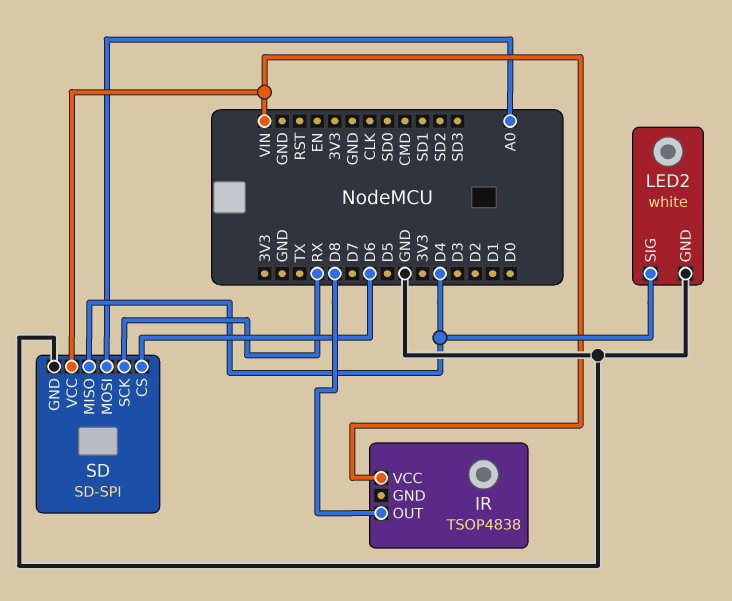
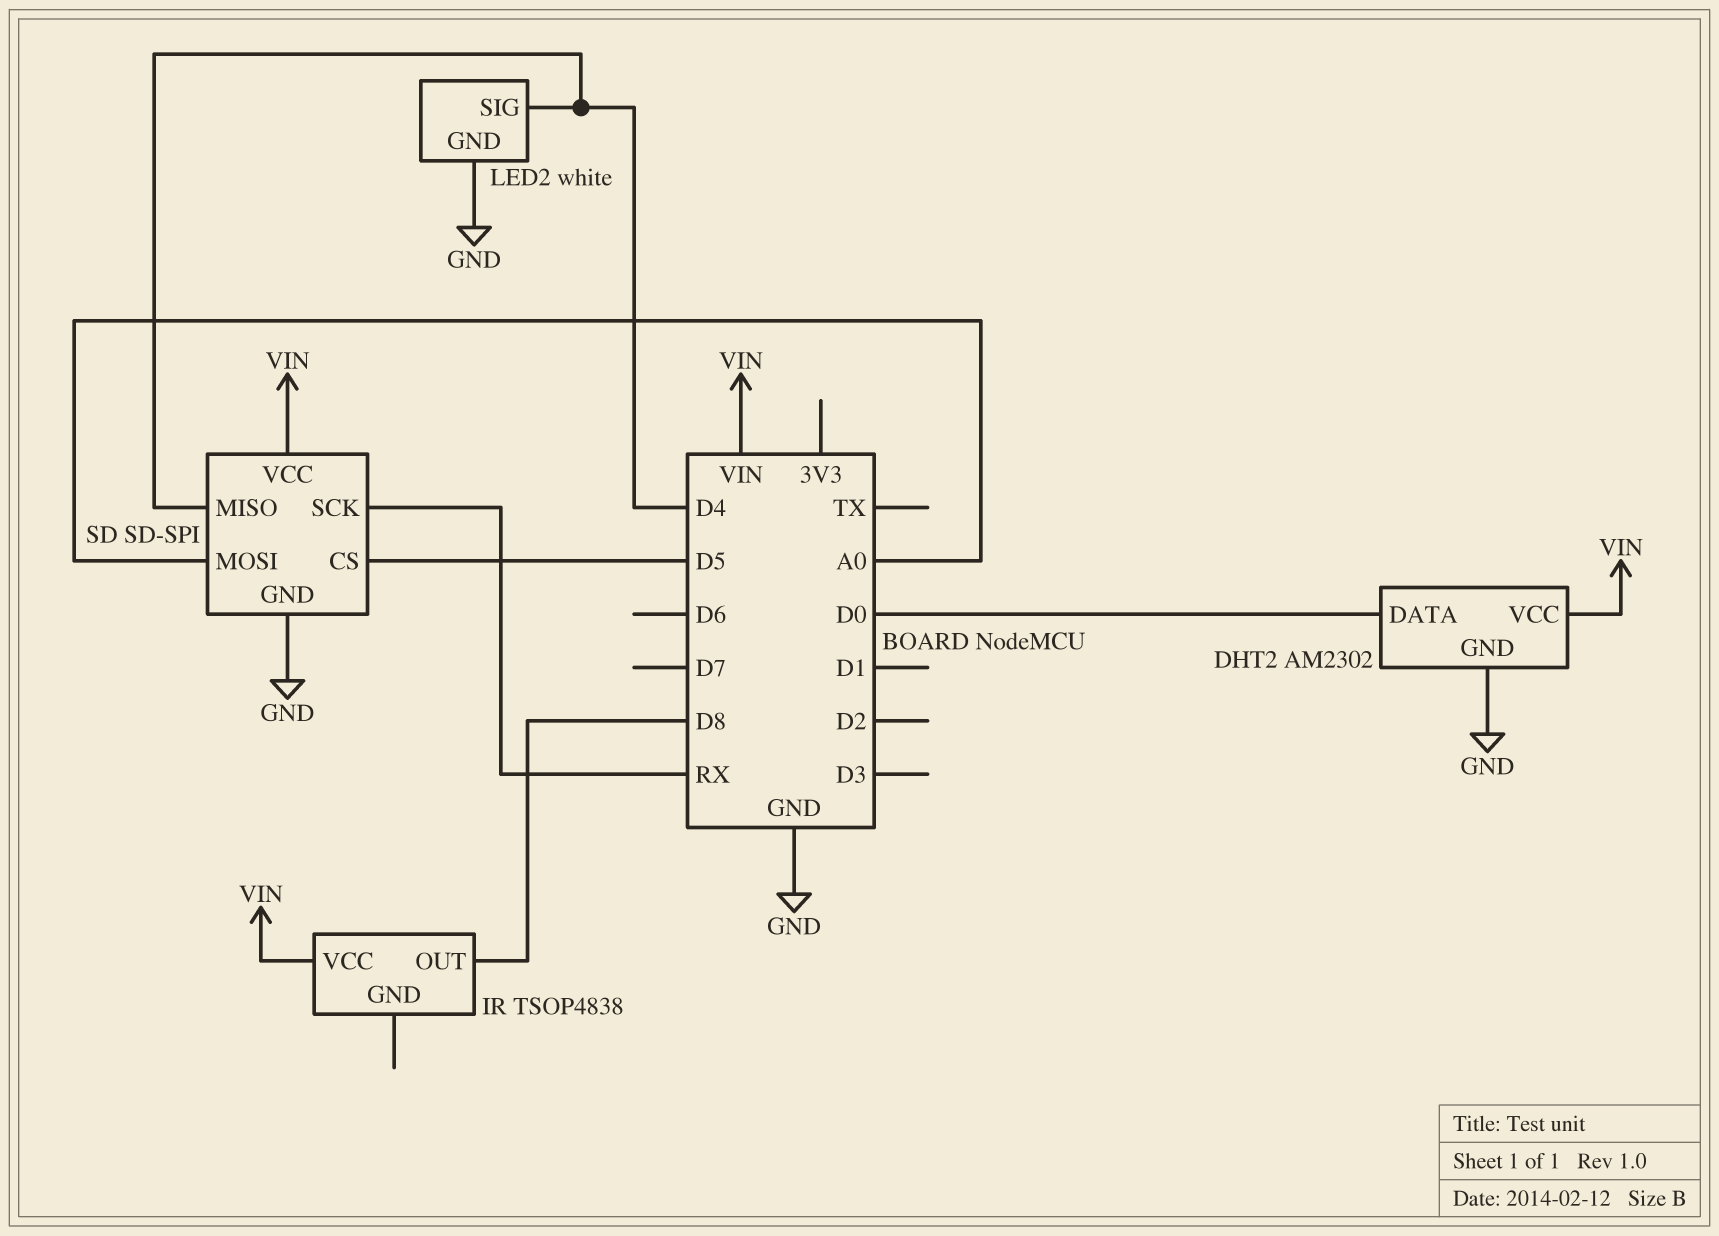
DHT2: none -> AM2302
DHT2 pin DATA: none -> D0
DHT2 pin GND: none -> GND
DHT2 pin VCC: none -> VIN
SD pin CS: D6 -> D5

